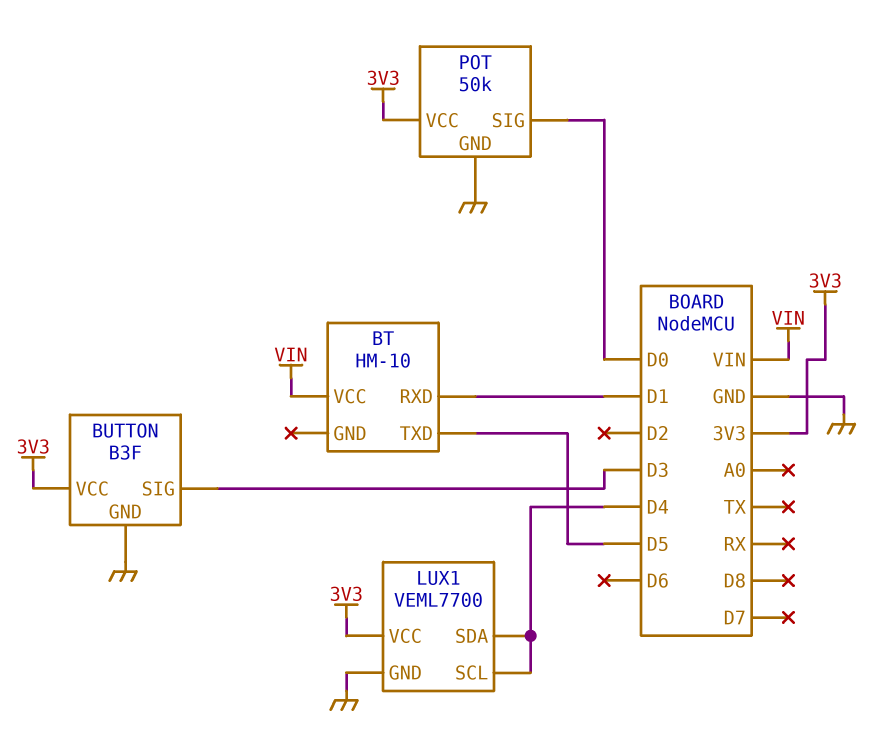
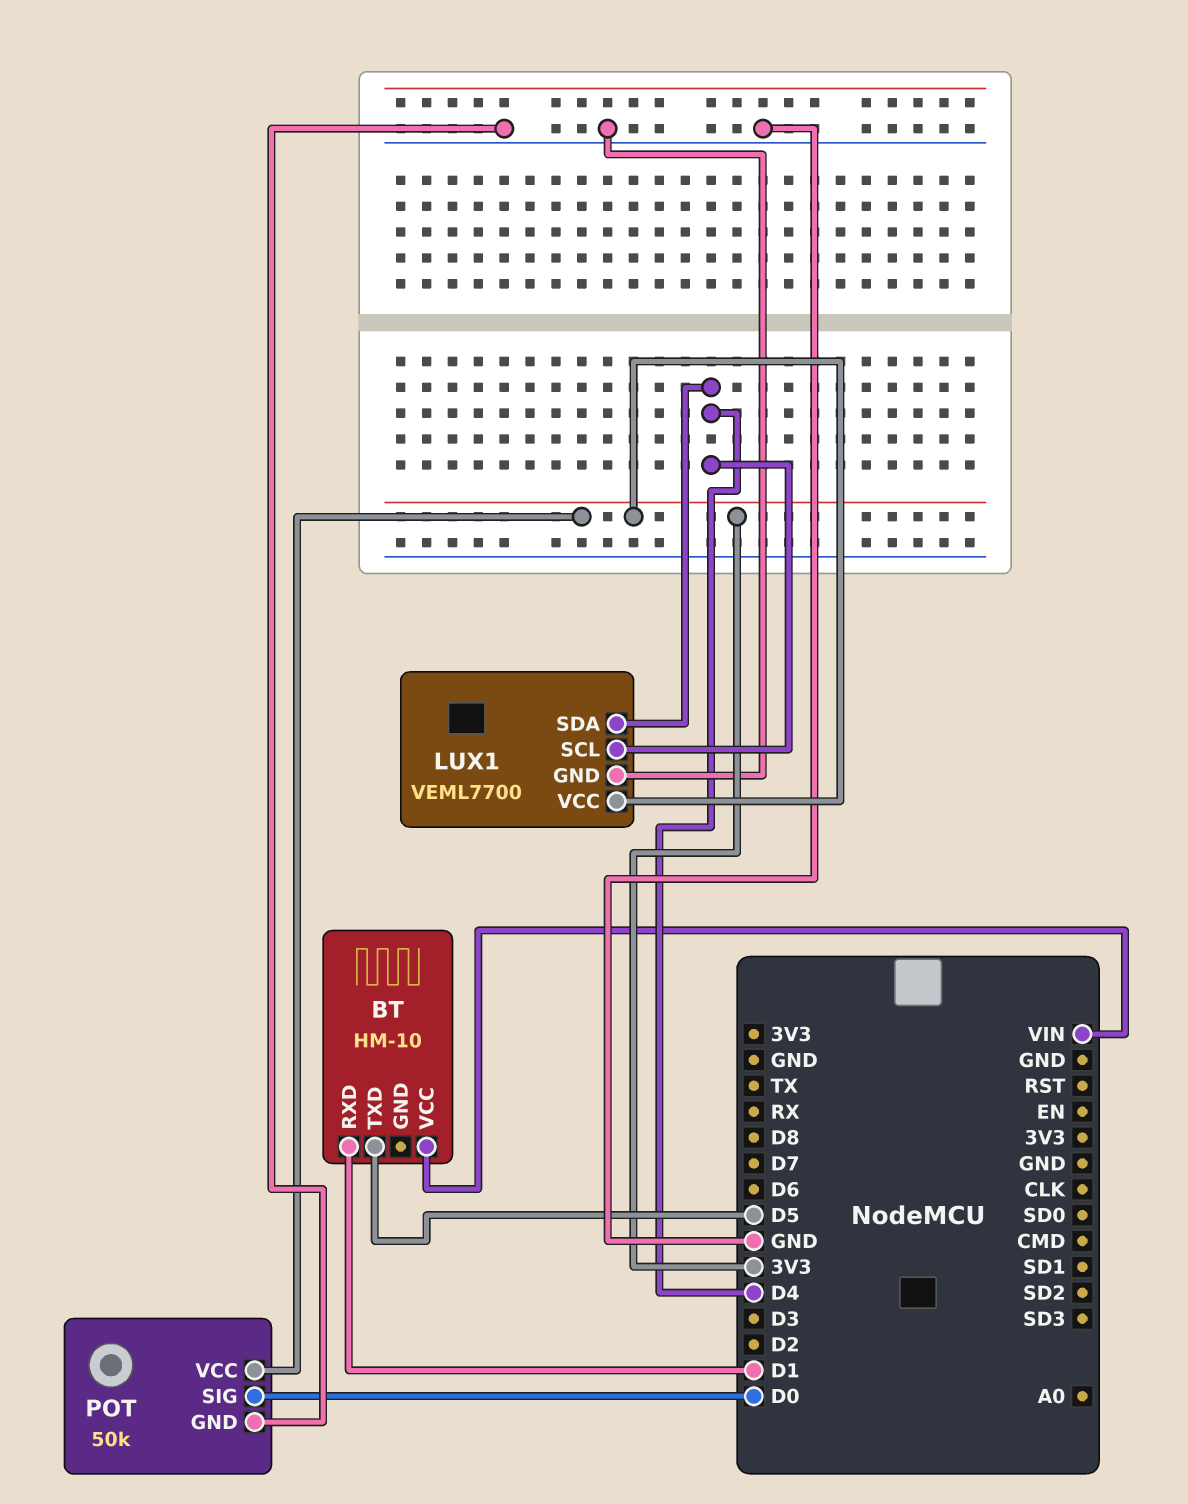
BUTTON: B3F -> none
BUTTON pin GND: GND -> none
BUTTON pin SIG: D3 -> none
BUTTON pin VCC: 3V3 -> none

